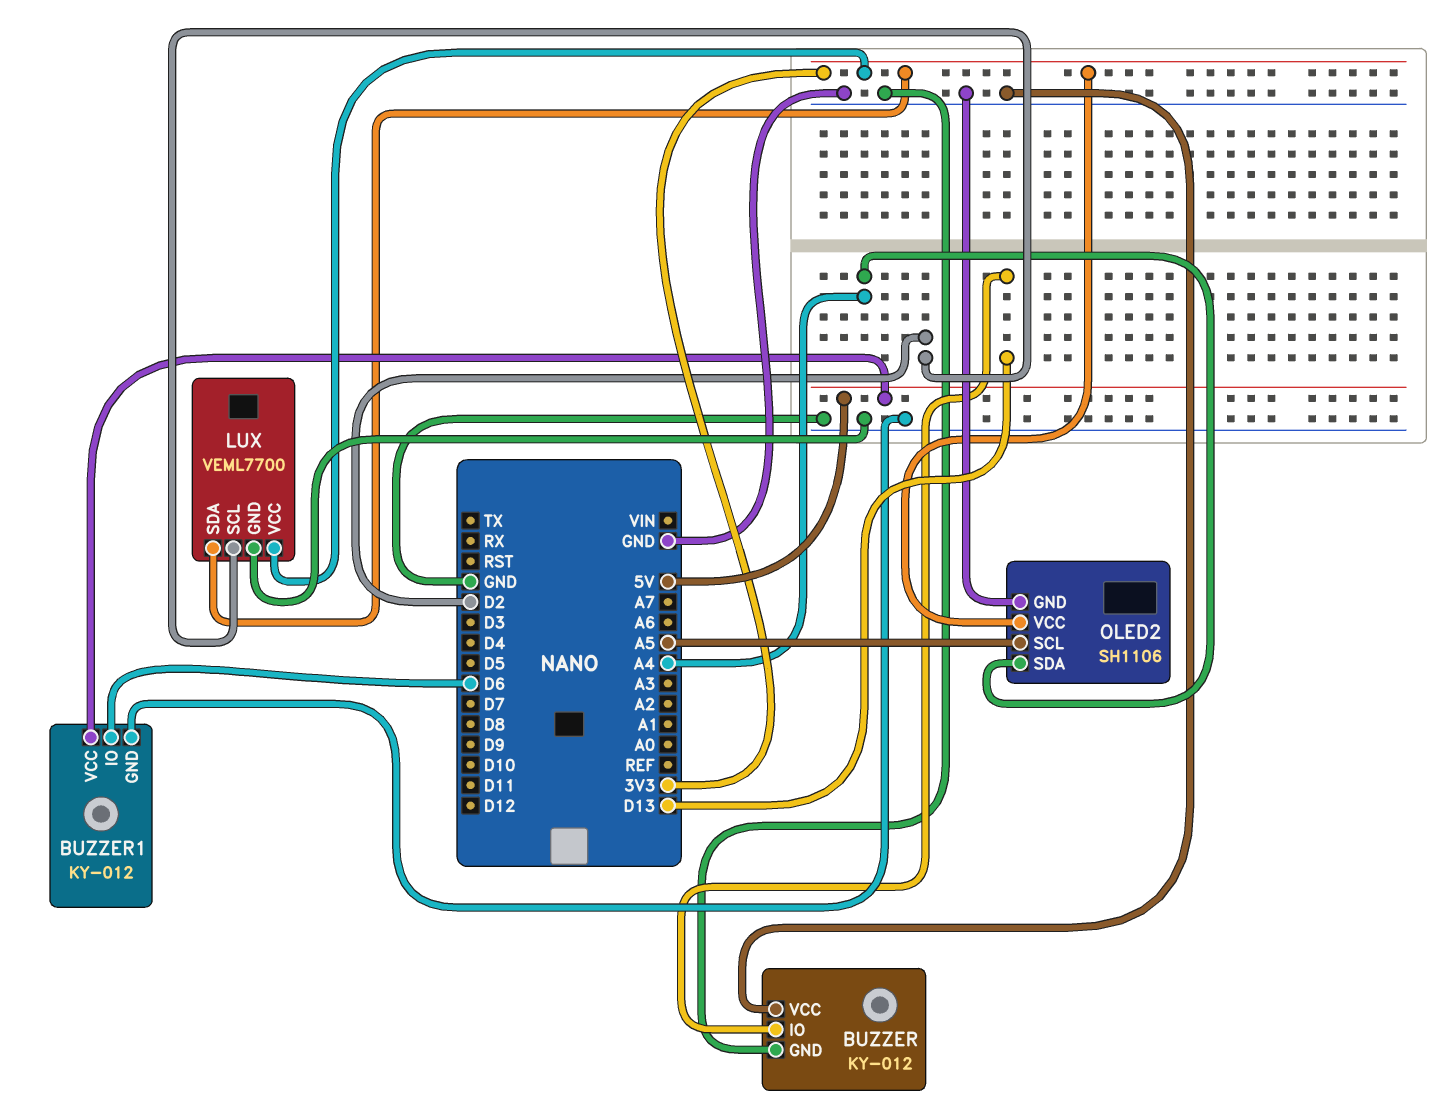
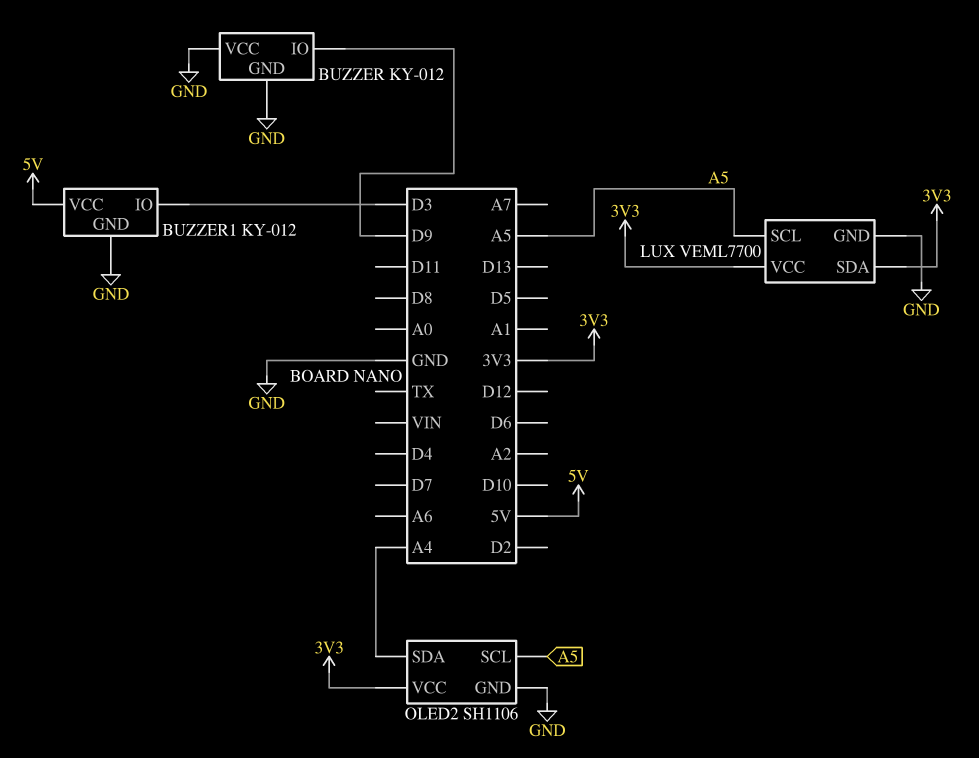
BUZZER pin IO: D13 -> D9
BUZZER1 pin IO: D6 -> D3
LUX pin SCL: D2 -> A5

